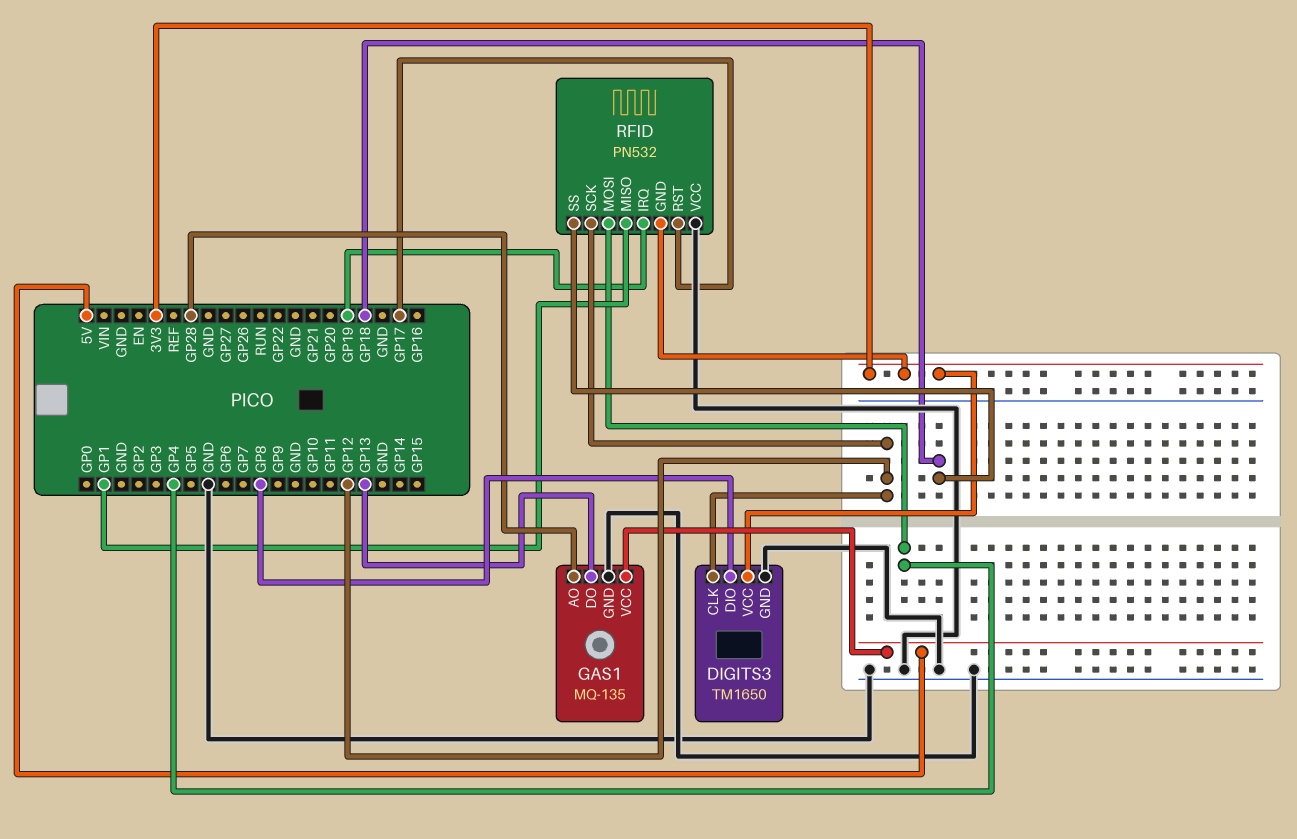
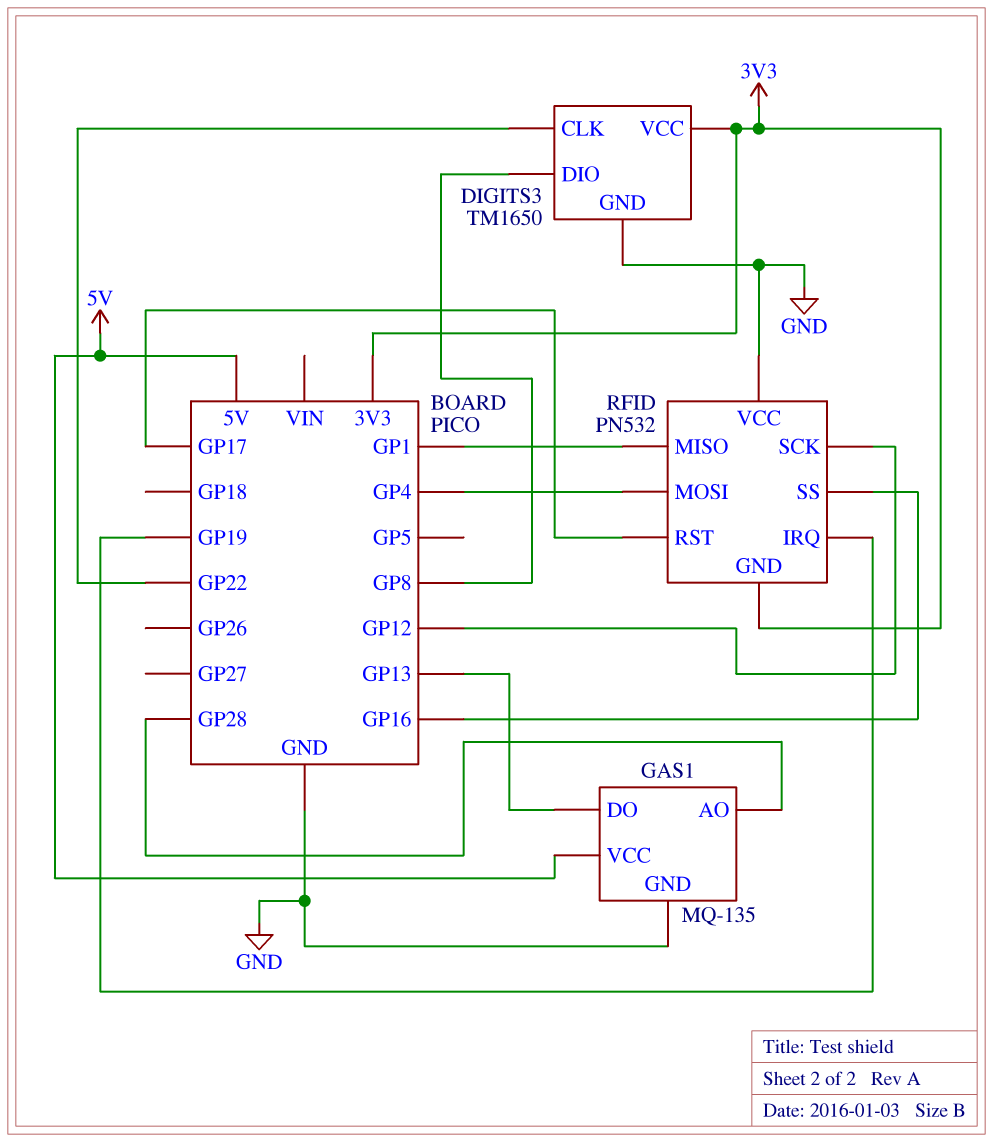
DIGITS3 pin CLK: GP12 -> GP22
RFID pin SS: GP18 -> GP16

